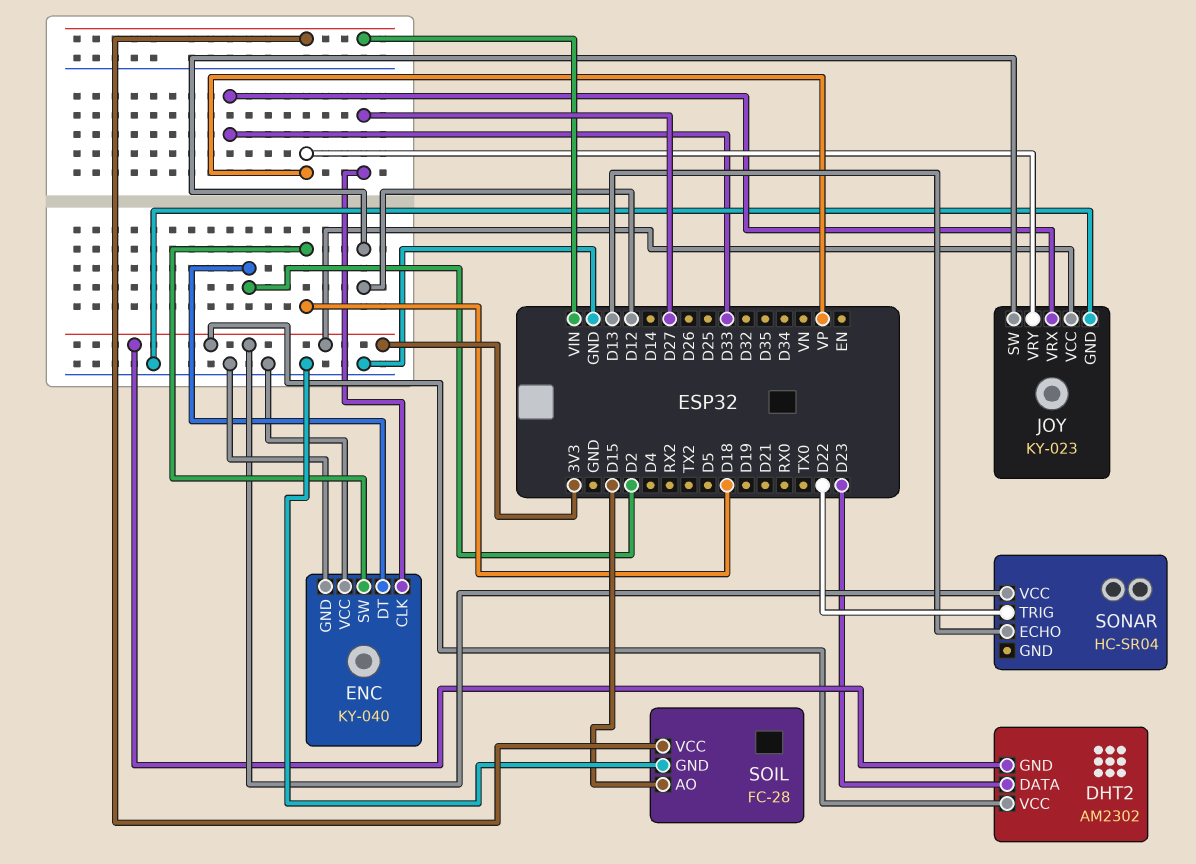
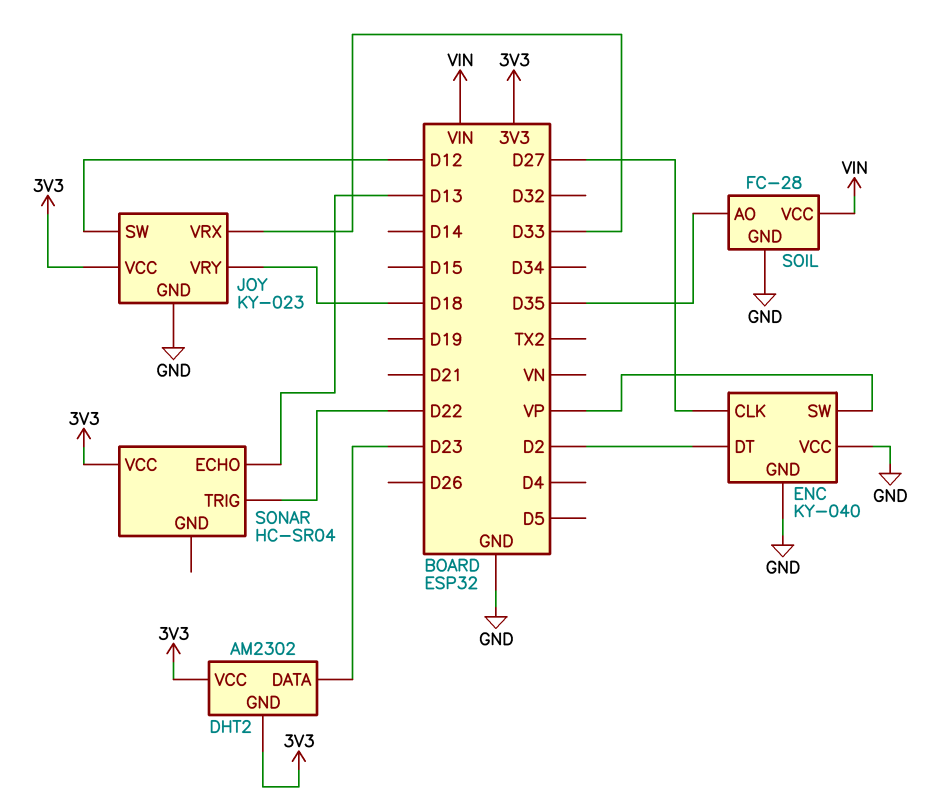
ENC pin SW: D18 -> VP
JOY pin VRY: VP -> D18
SOIL pin AO: D15 -> D35

